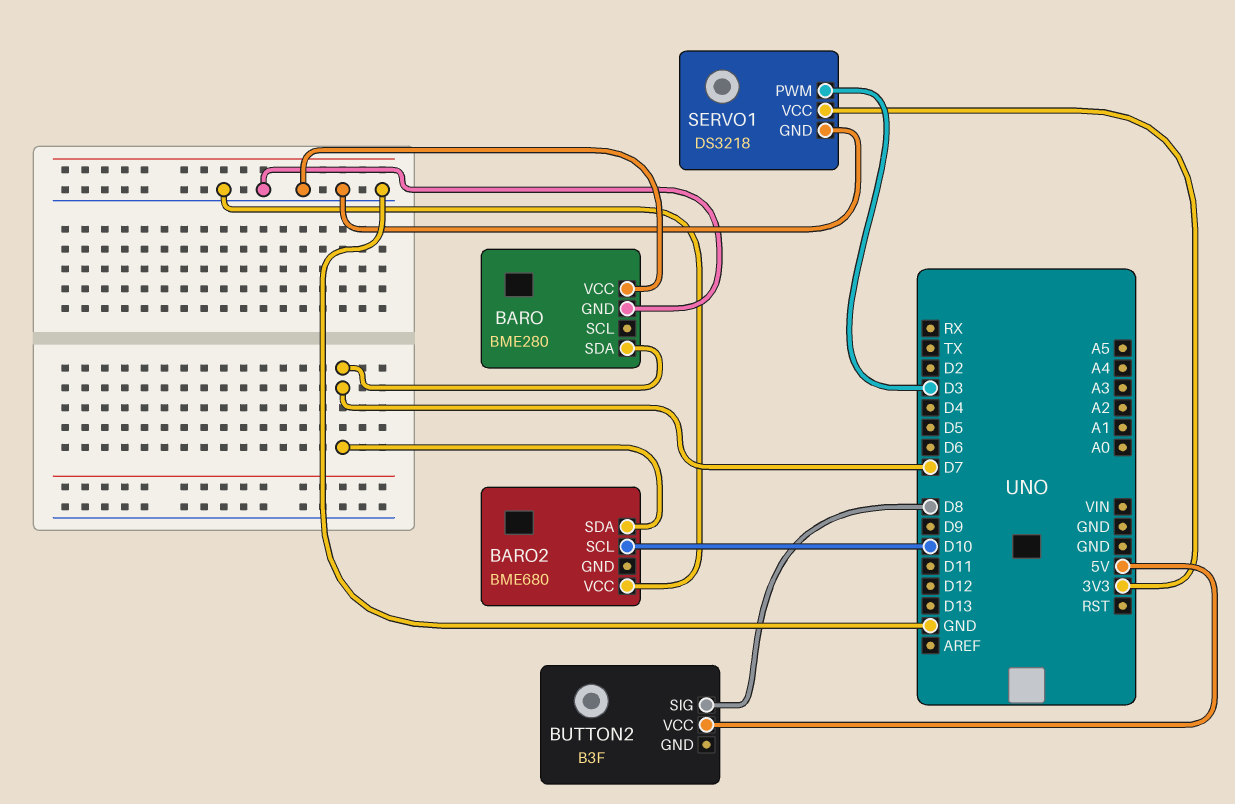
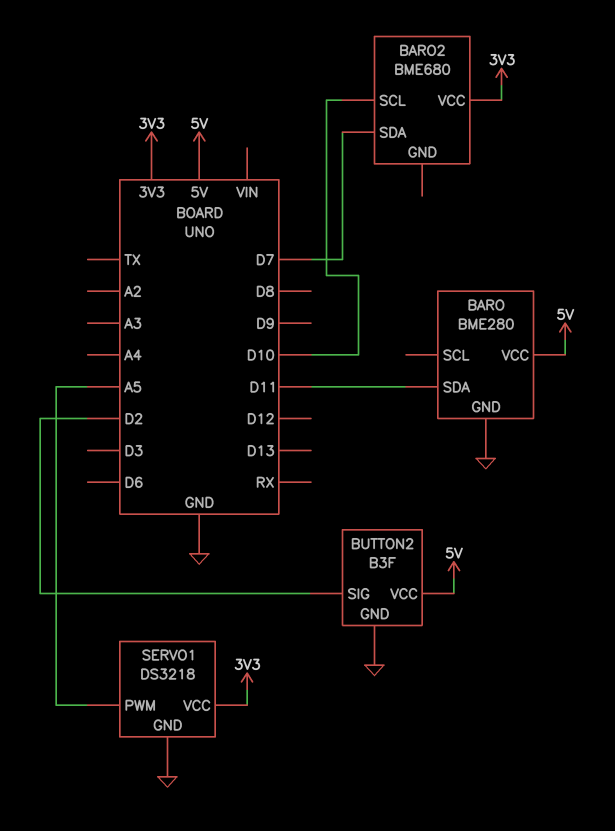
BARO pin SDA: D7 -> D11
BARO pin VCC: GND -> 5V
BARO2 pin VCC: GND -> 3V3
BUTTON2 pin GND: none -> GND
BUTTON2 pin SIG: D8 -> D2
SERVO1 pin PWM: D3 -> A5

